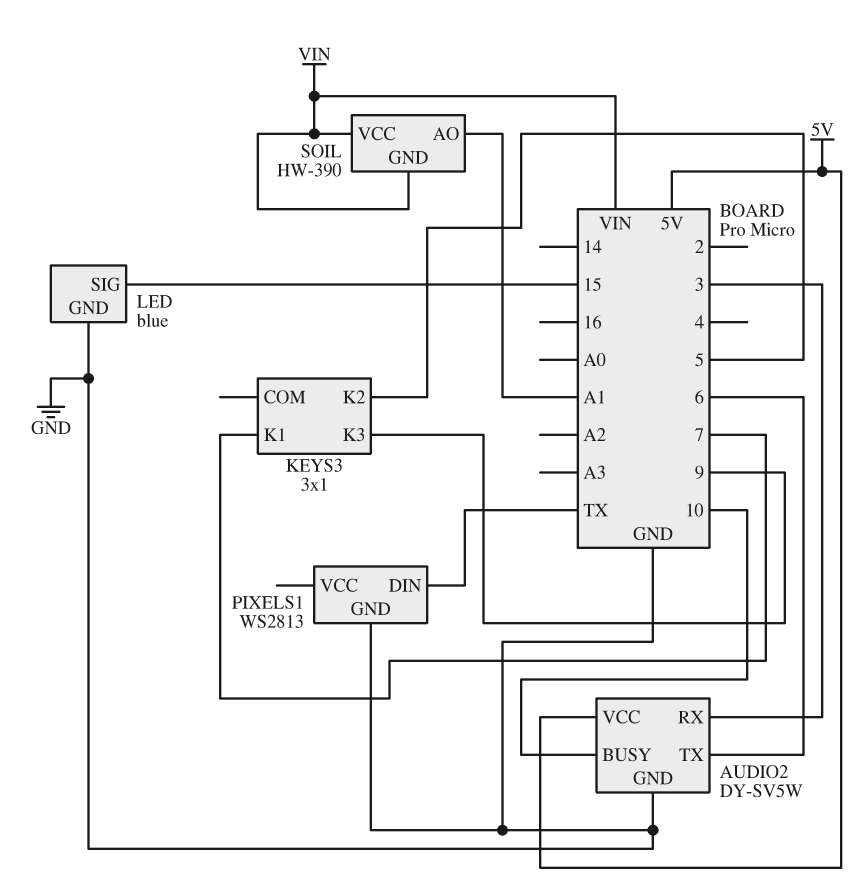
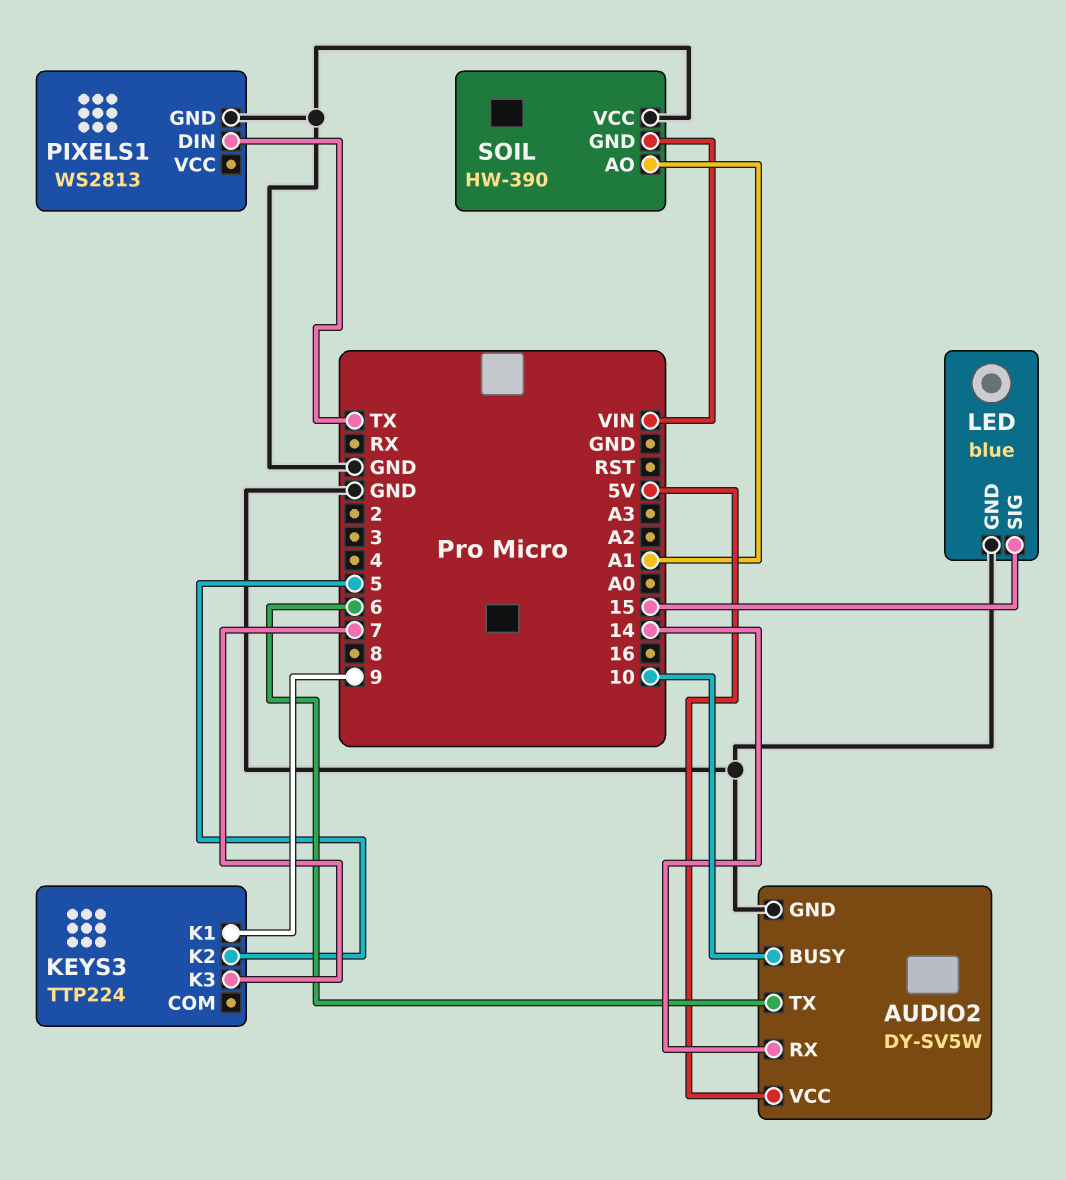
AUDIO2 pin RX: 3 -> 14
KEYS3: 3x1 -> TTP224
KEYS3 pin K1: 7 -> 9
KEYS3 pin K3: 9 -> 7
SOIL pin VCC: VIN -> GND

